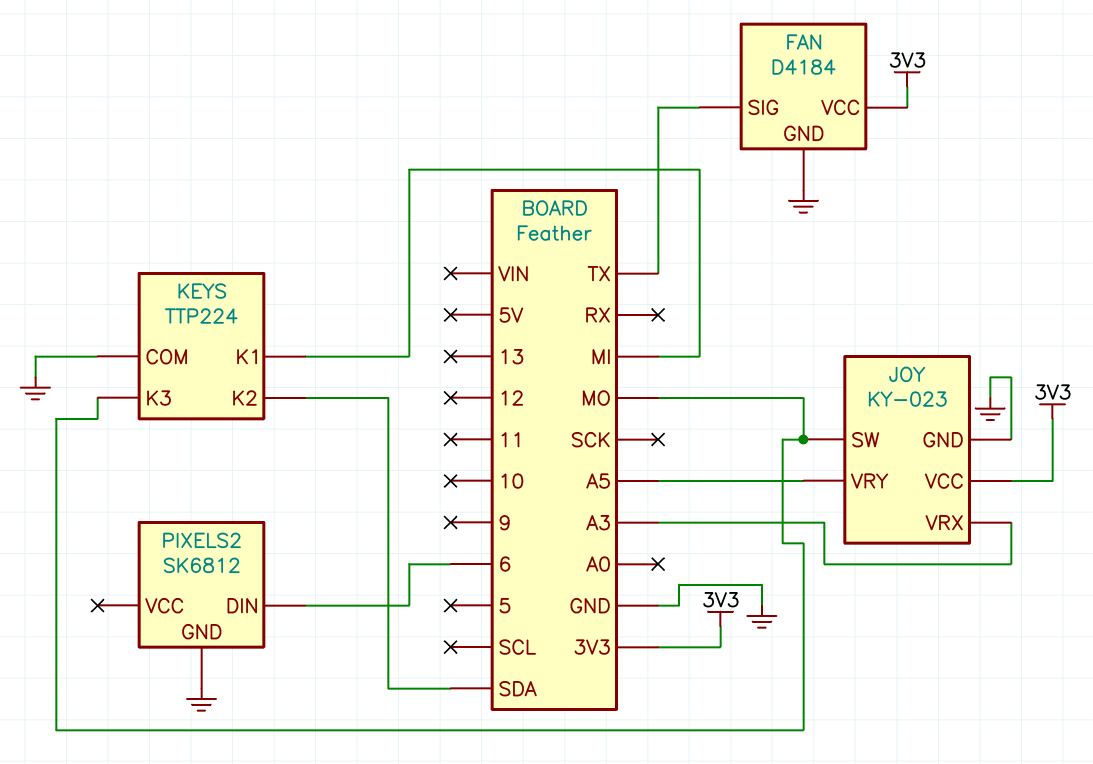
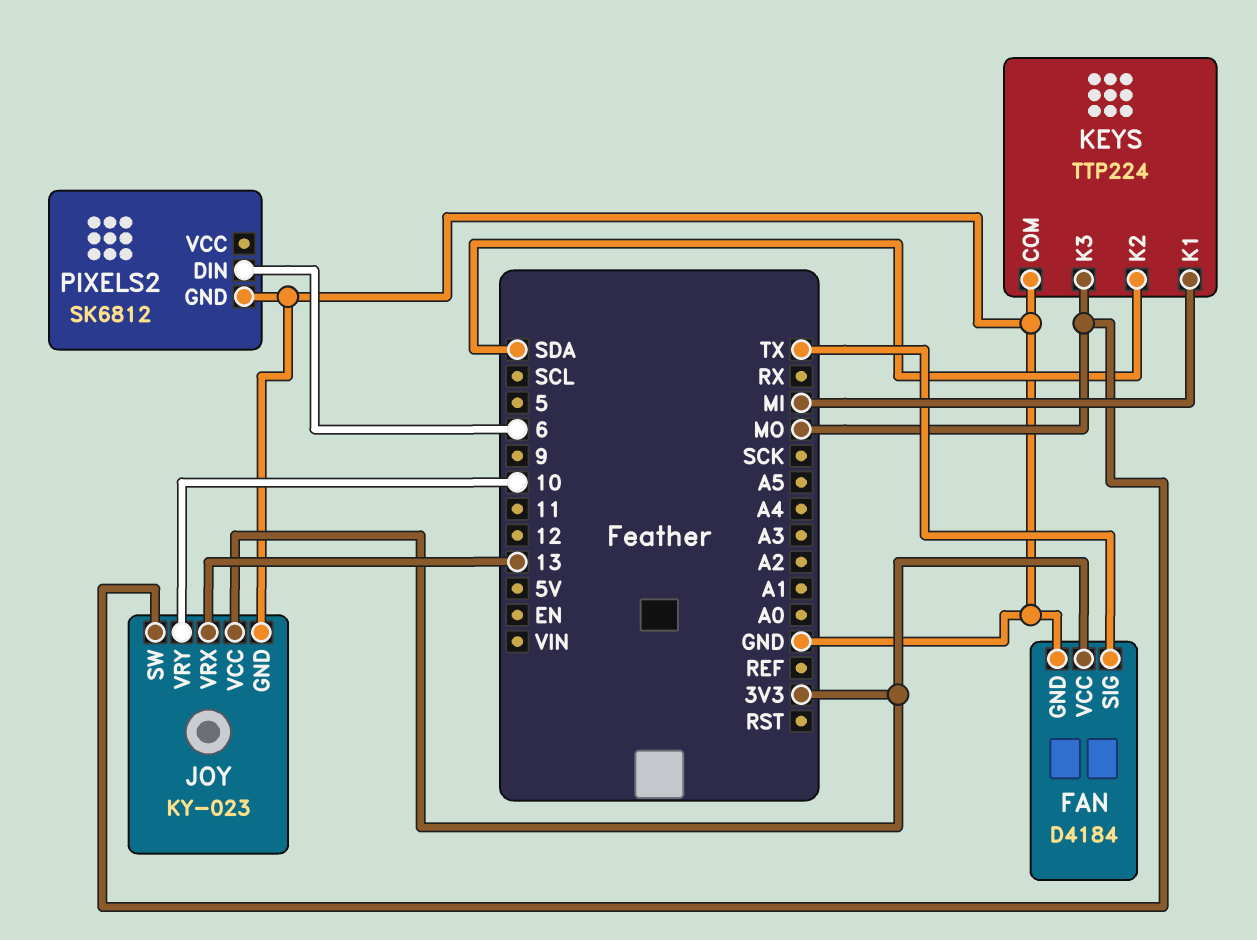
JOY pin VRX: A3 -> 13
JOY pin VRY: A5 -> 10

